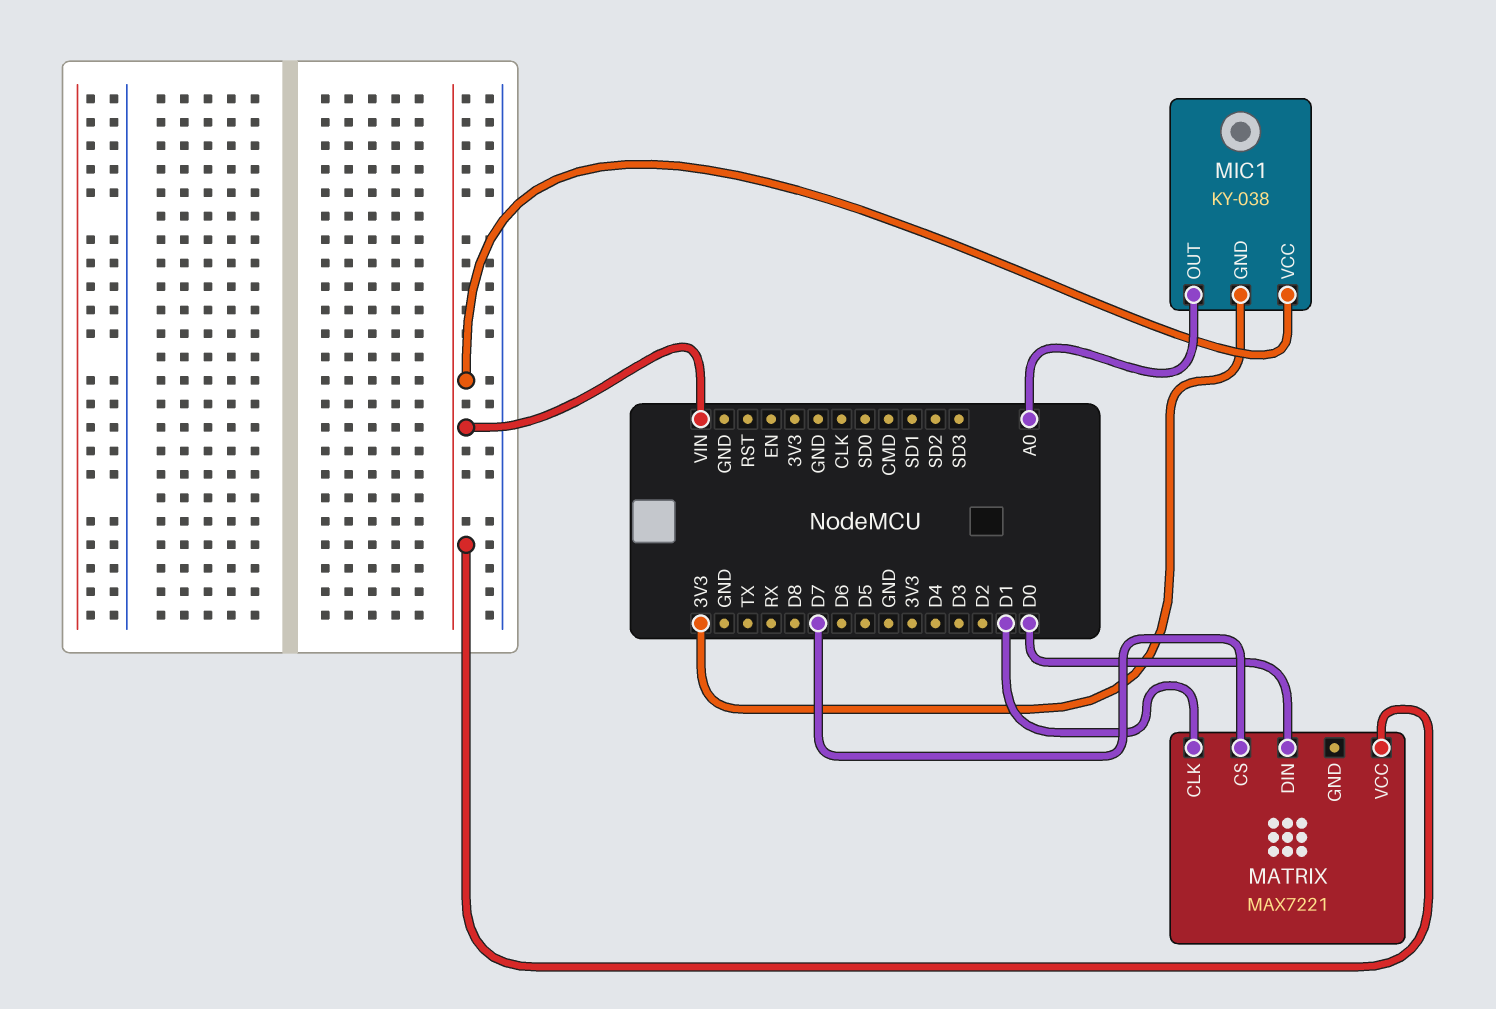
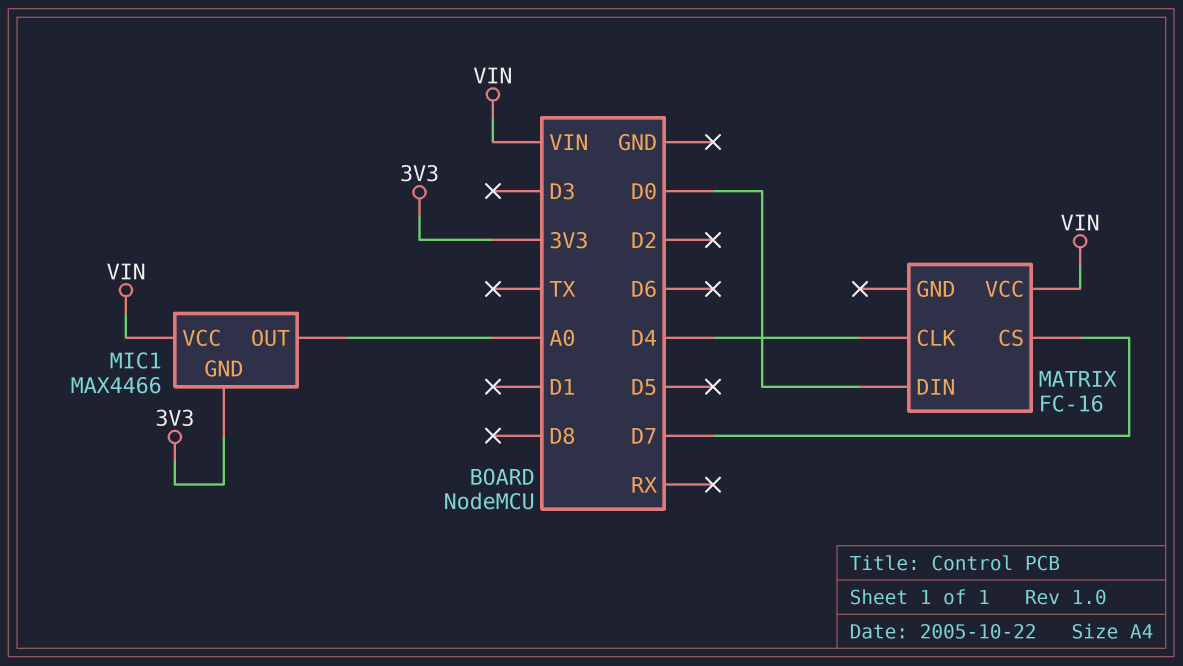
MATRIX: MAX7221 -> FC-16
MATRIX pin CLK: D1 -> D4
MIC1: KY-038 -> MAX4466

